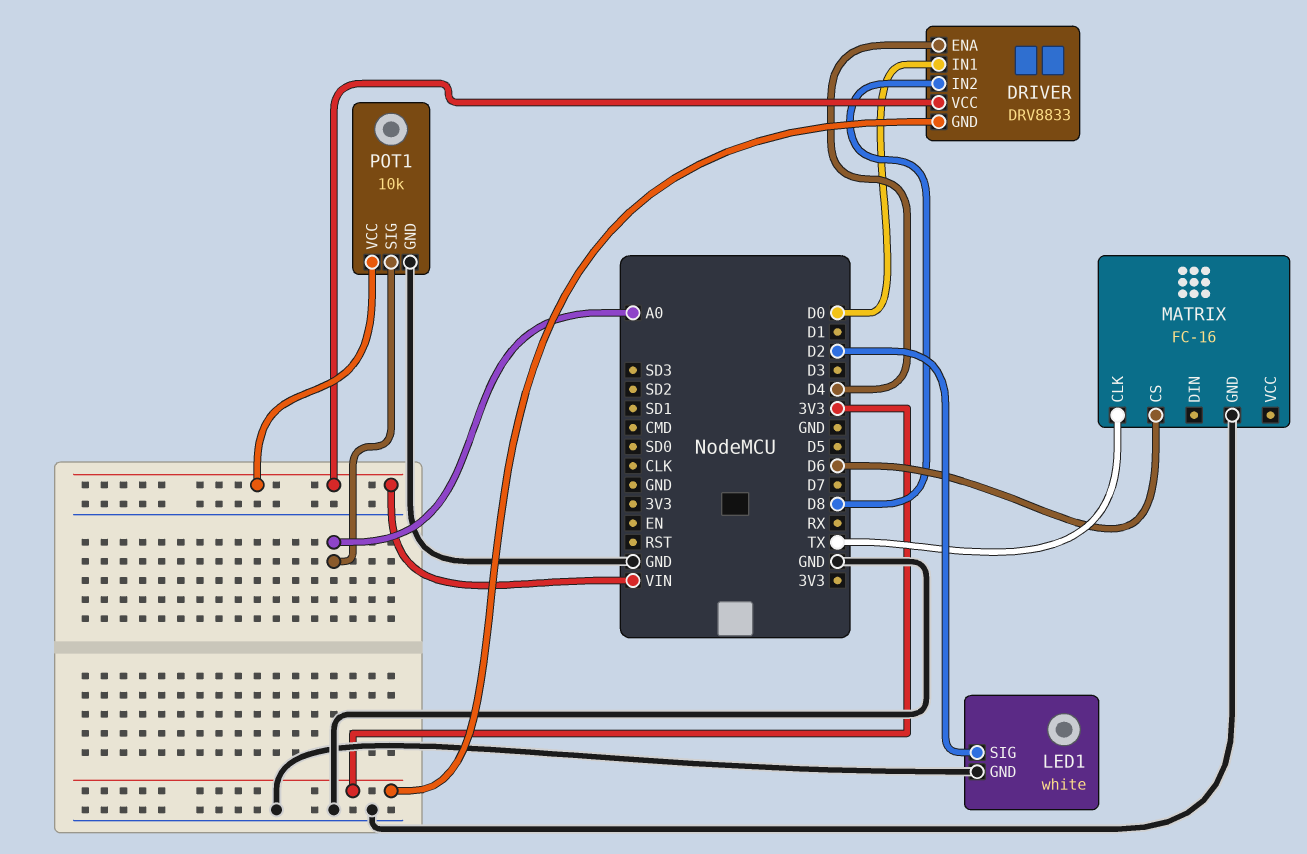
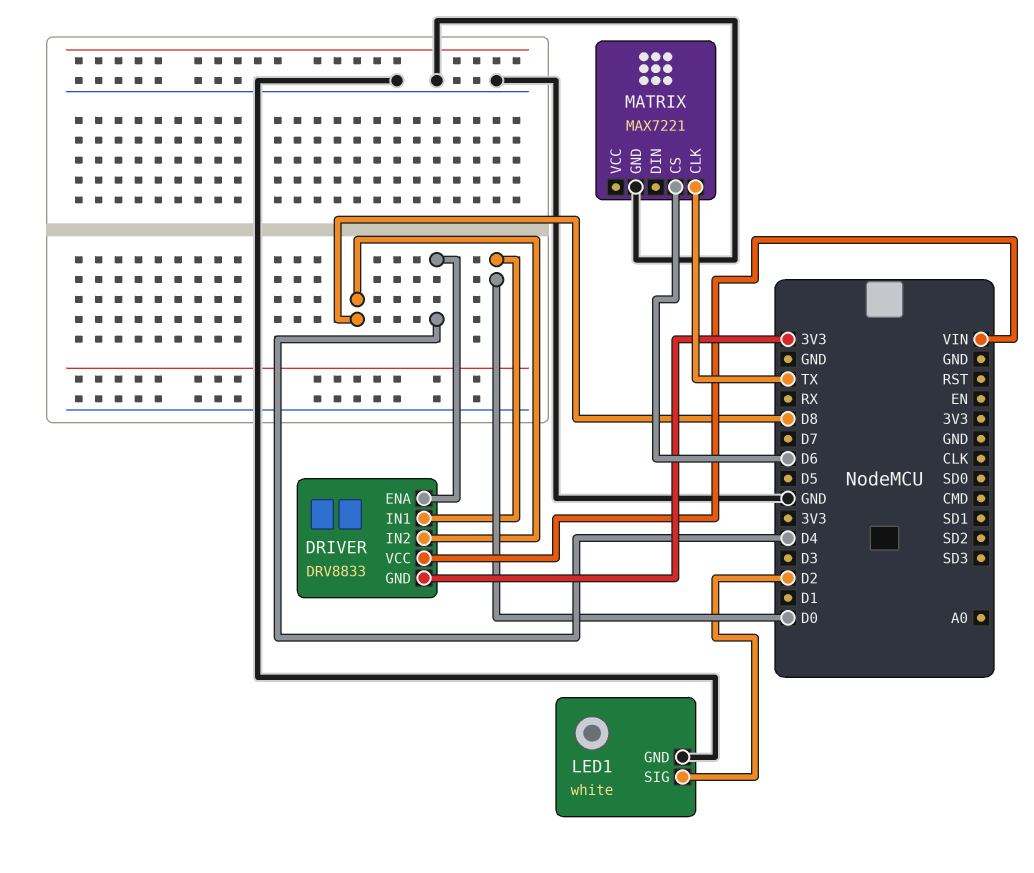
MATRIX: FC-16 -> MAX7221
POT1: 10k -> none
POT1 pin GND: GND -> none
POT1 pin SIG: A0 -> none
POT1 pin VCC: VIN -> none

